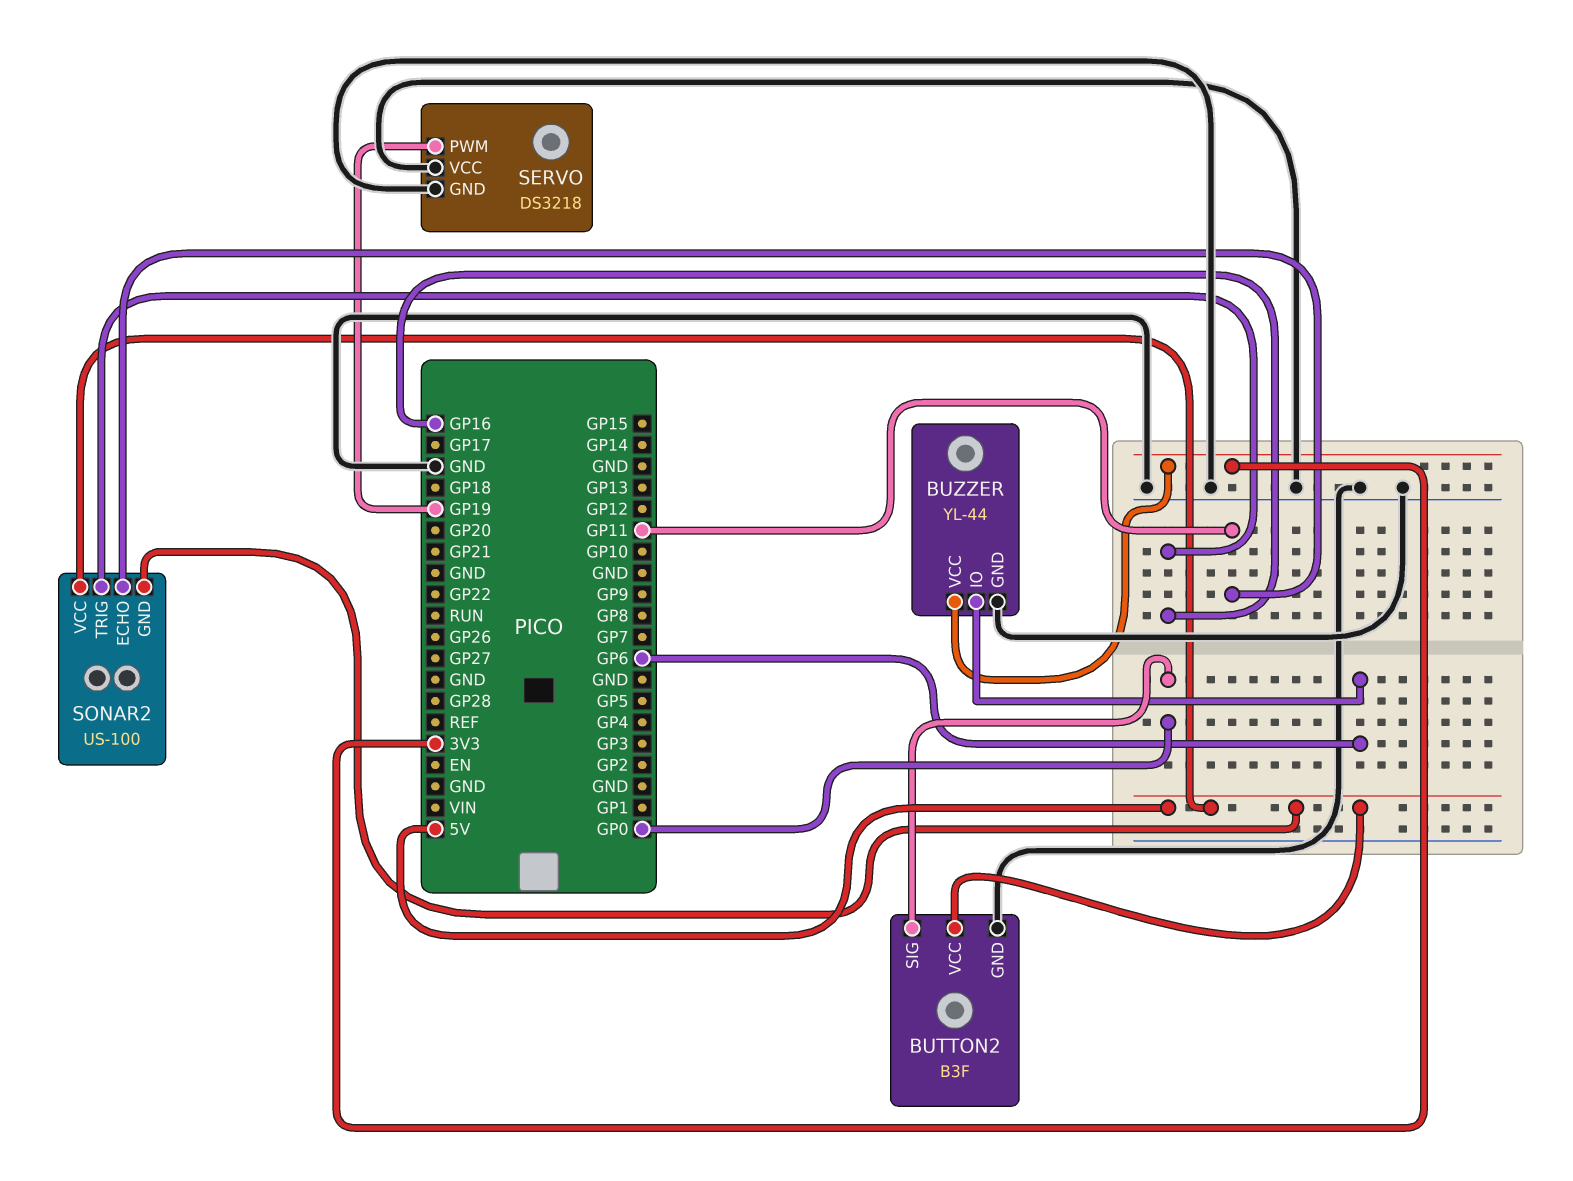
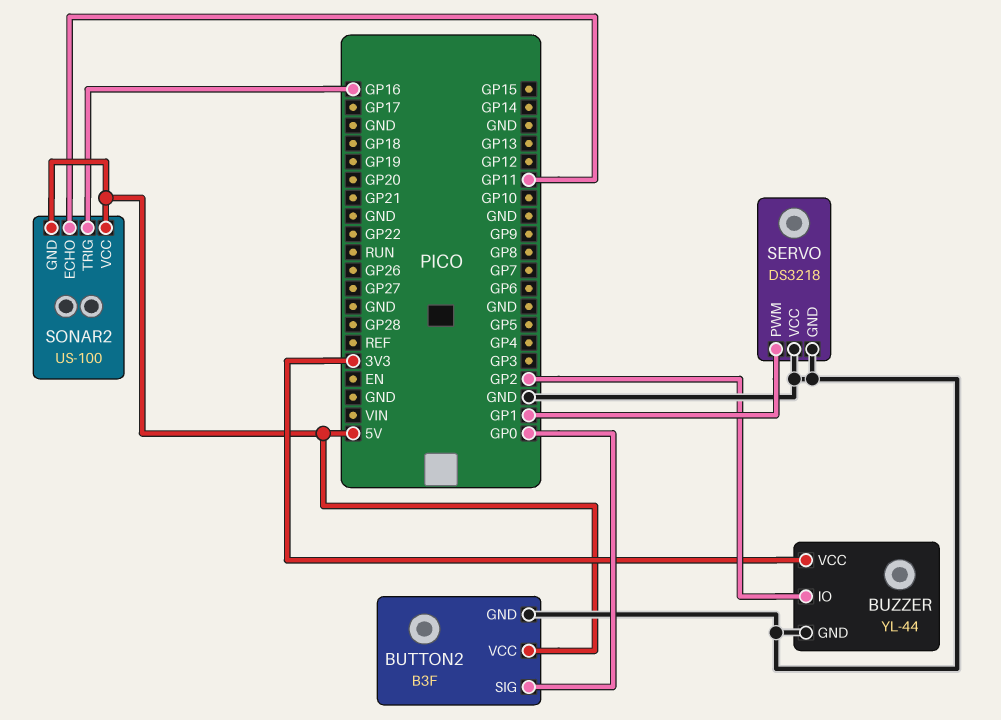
BUZZER pin IO: GP6 -> GP2
SERVO pin PWM: GP19 -> GP1

